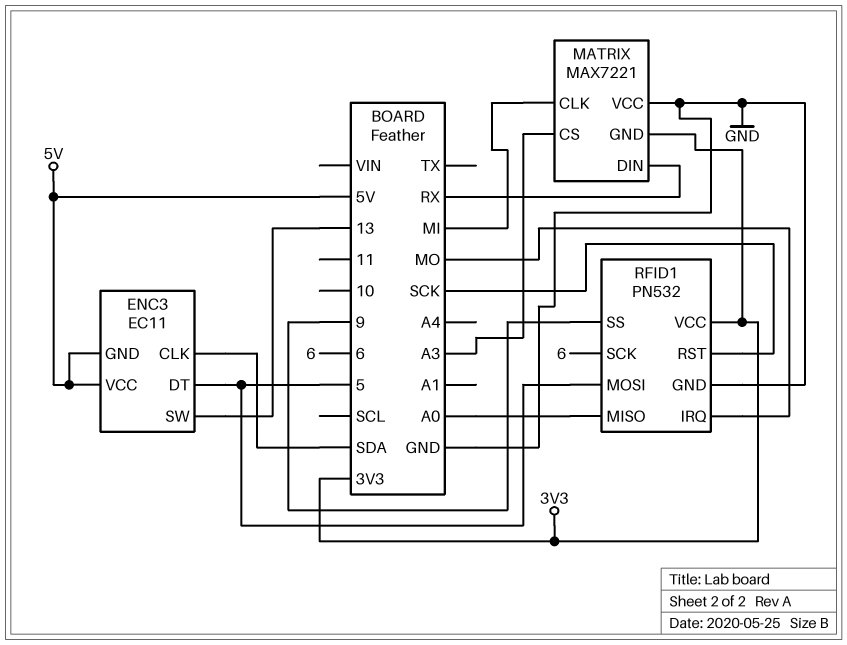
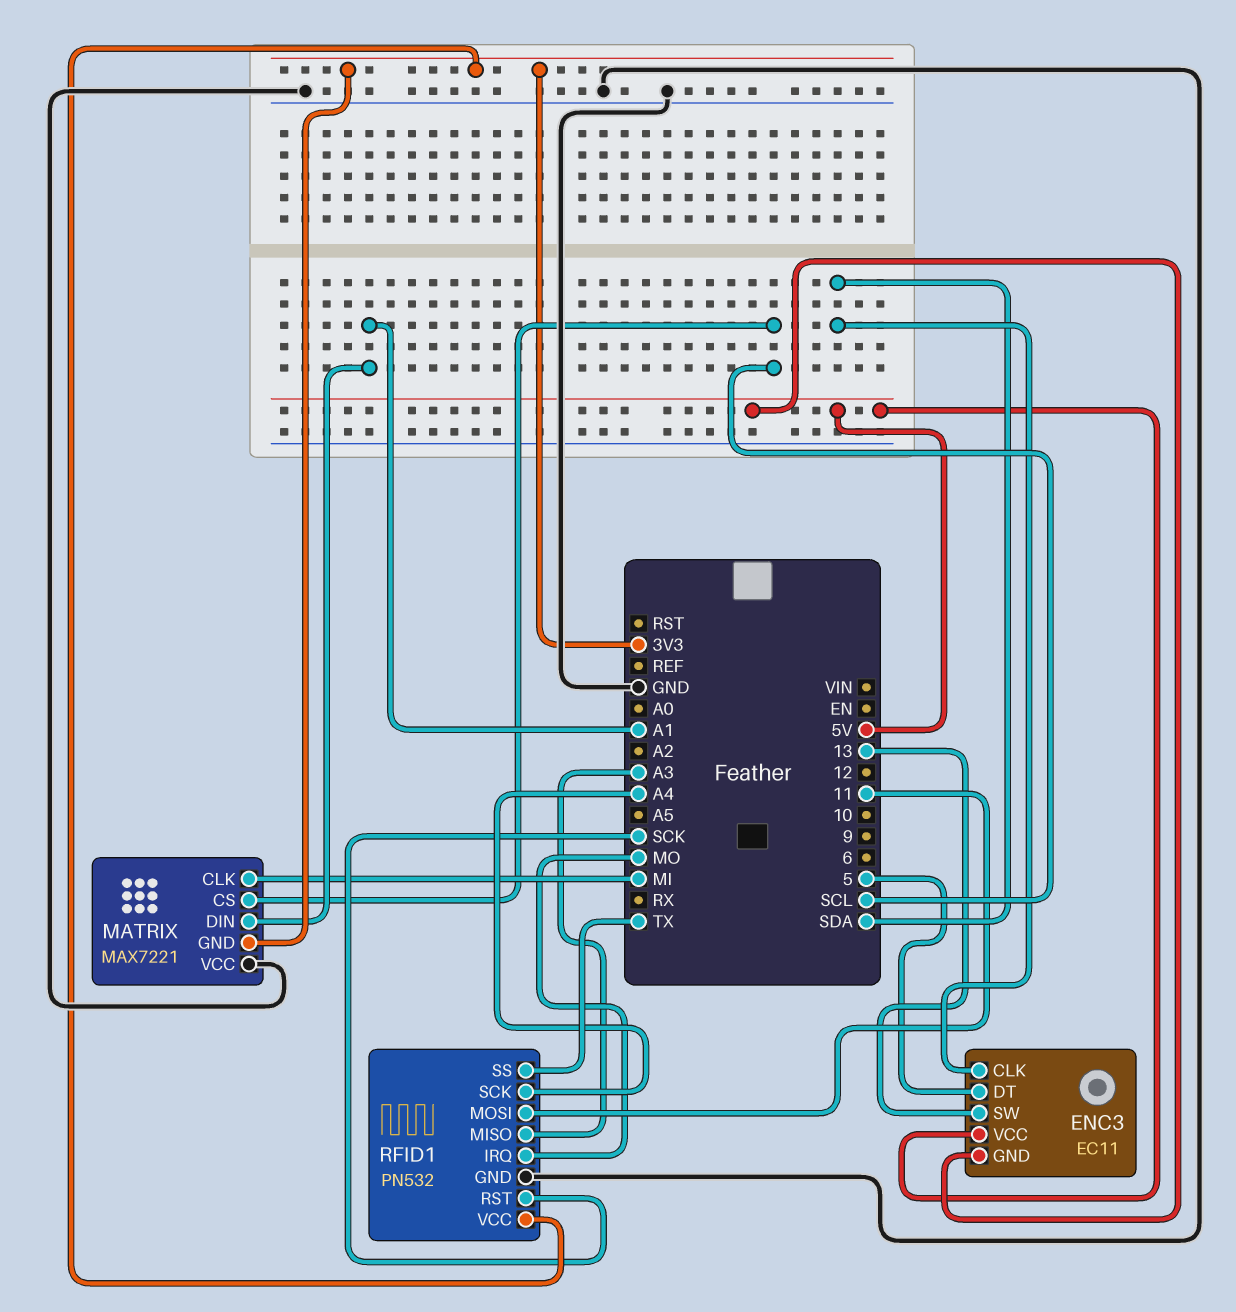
MATRIX pin CS: A3 -> SCL
MATRIX pin DIN: RX -> A1
RFID1 pin MISO: A0 -> A3
RFID1 pin MOSI: 5 -> 11
RFID1 pin SCK: 6 -> A4
RFID1 pin SS: 9 -> TX

